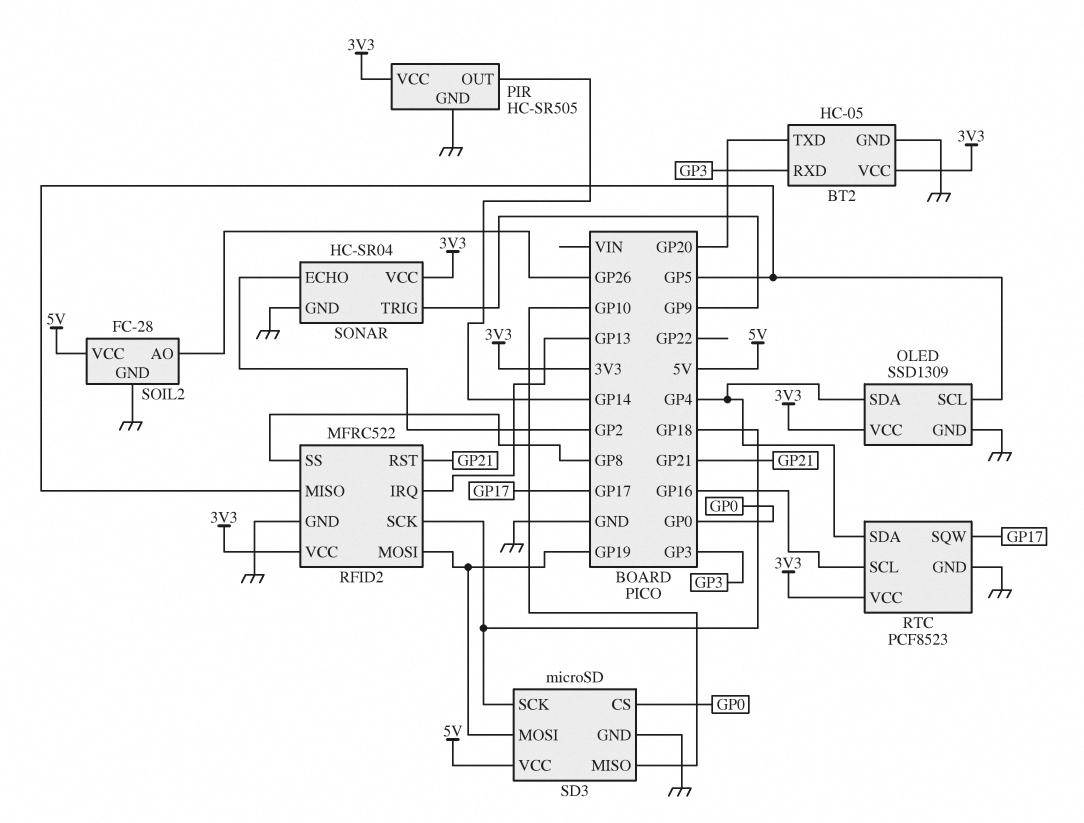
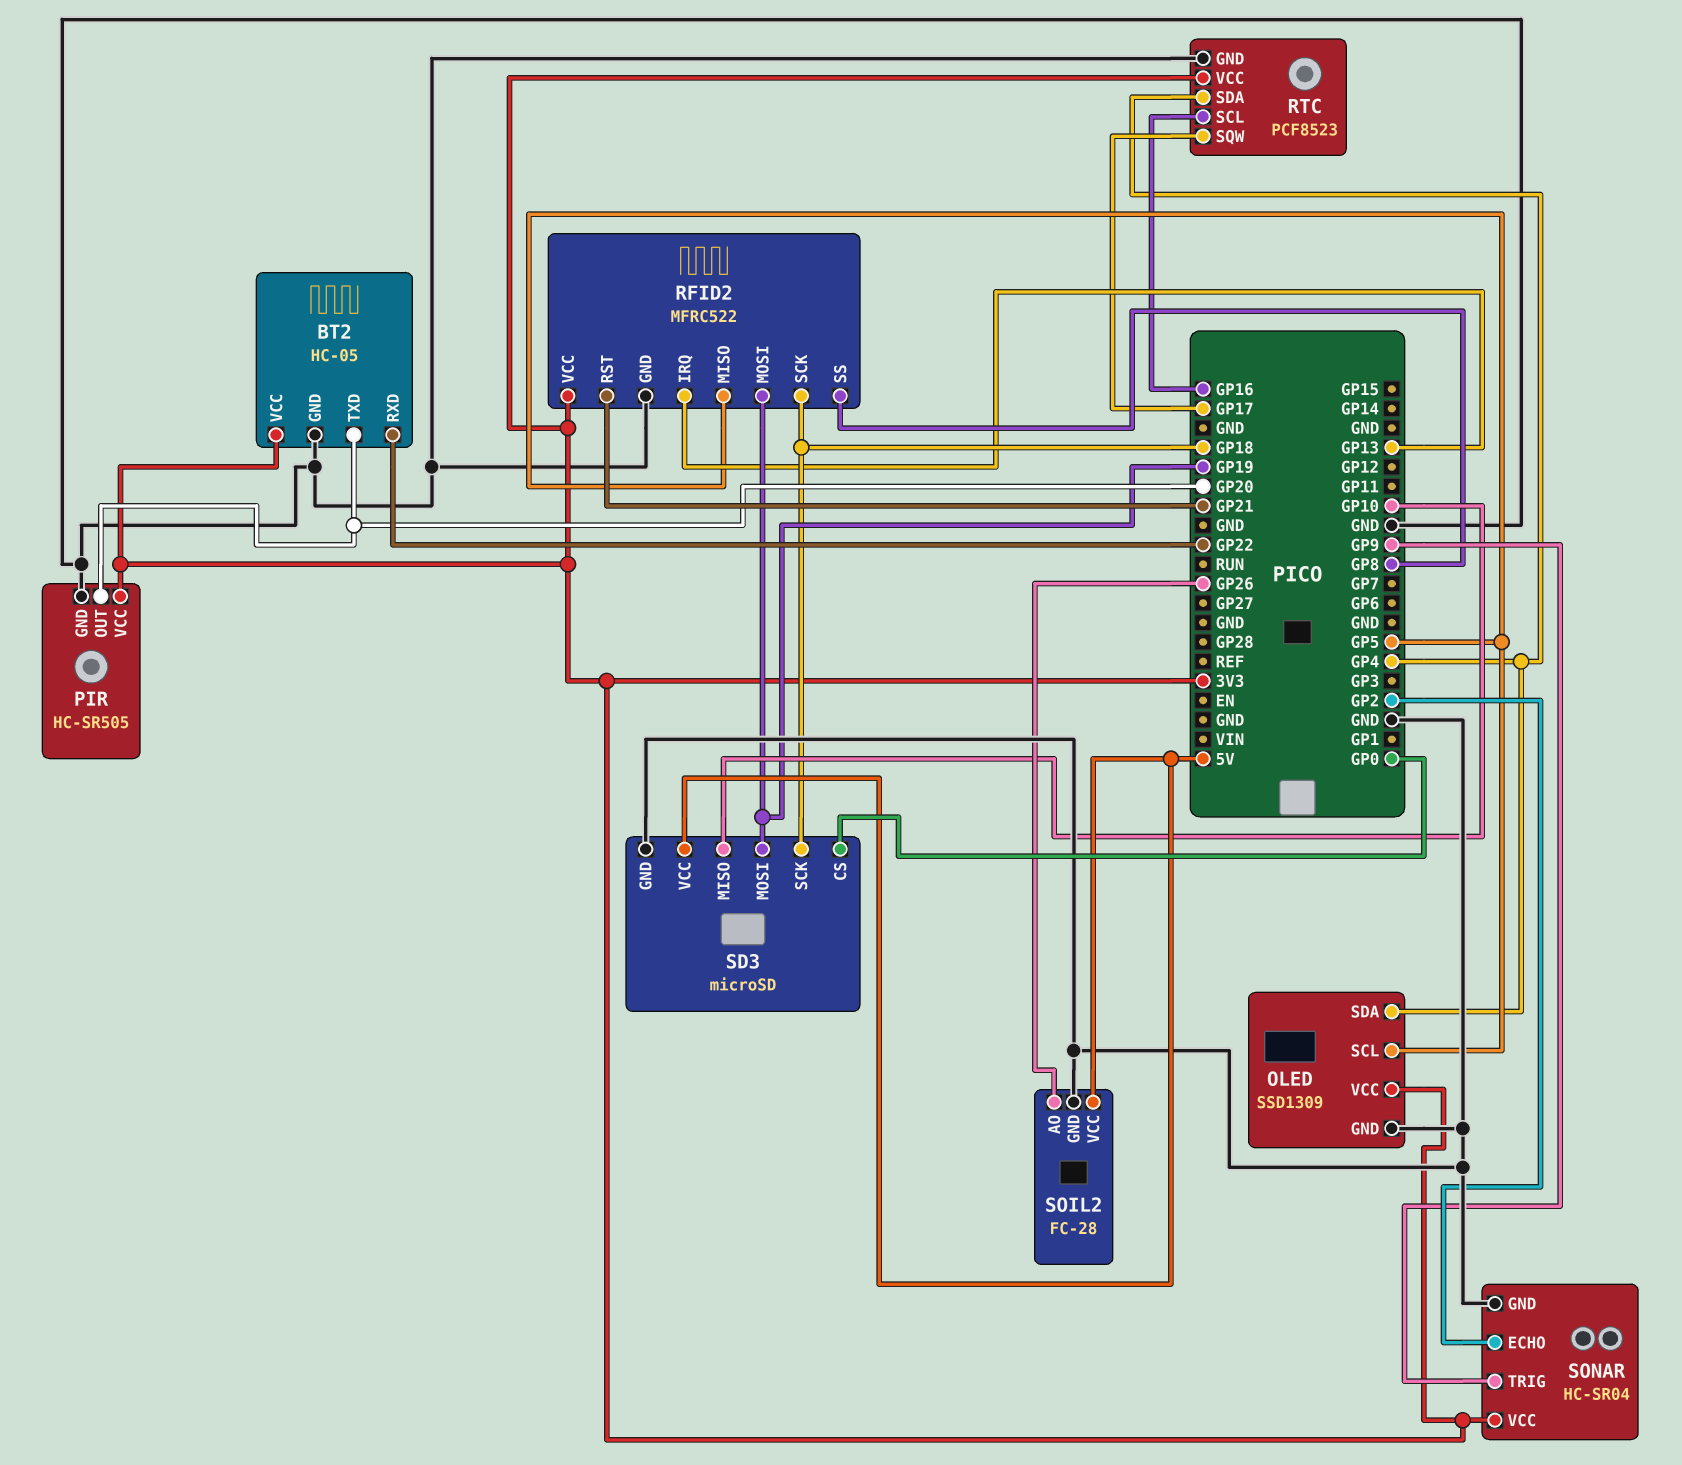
BT2 pin RXD: GP3 -> GP22
PIR pin OUT: GP14 -> GP20

